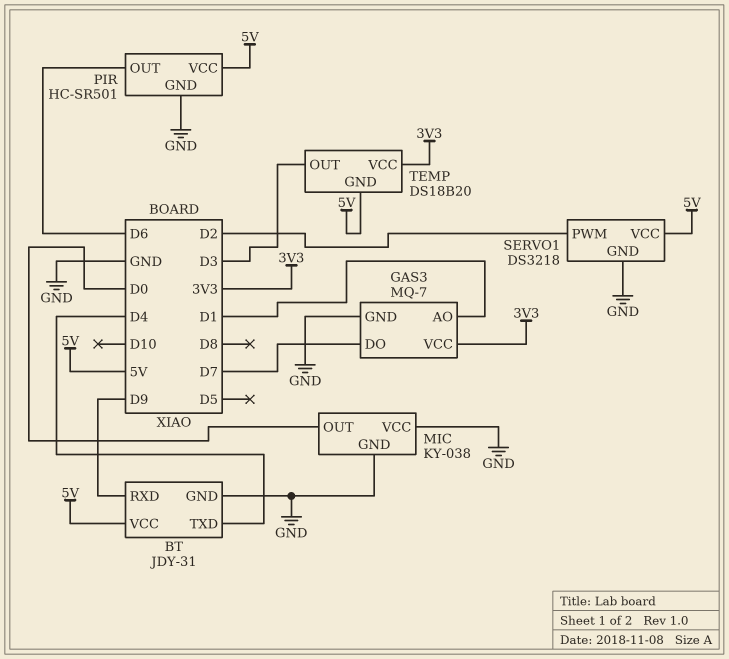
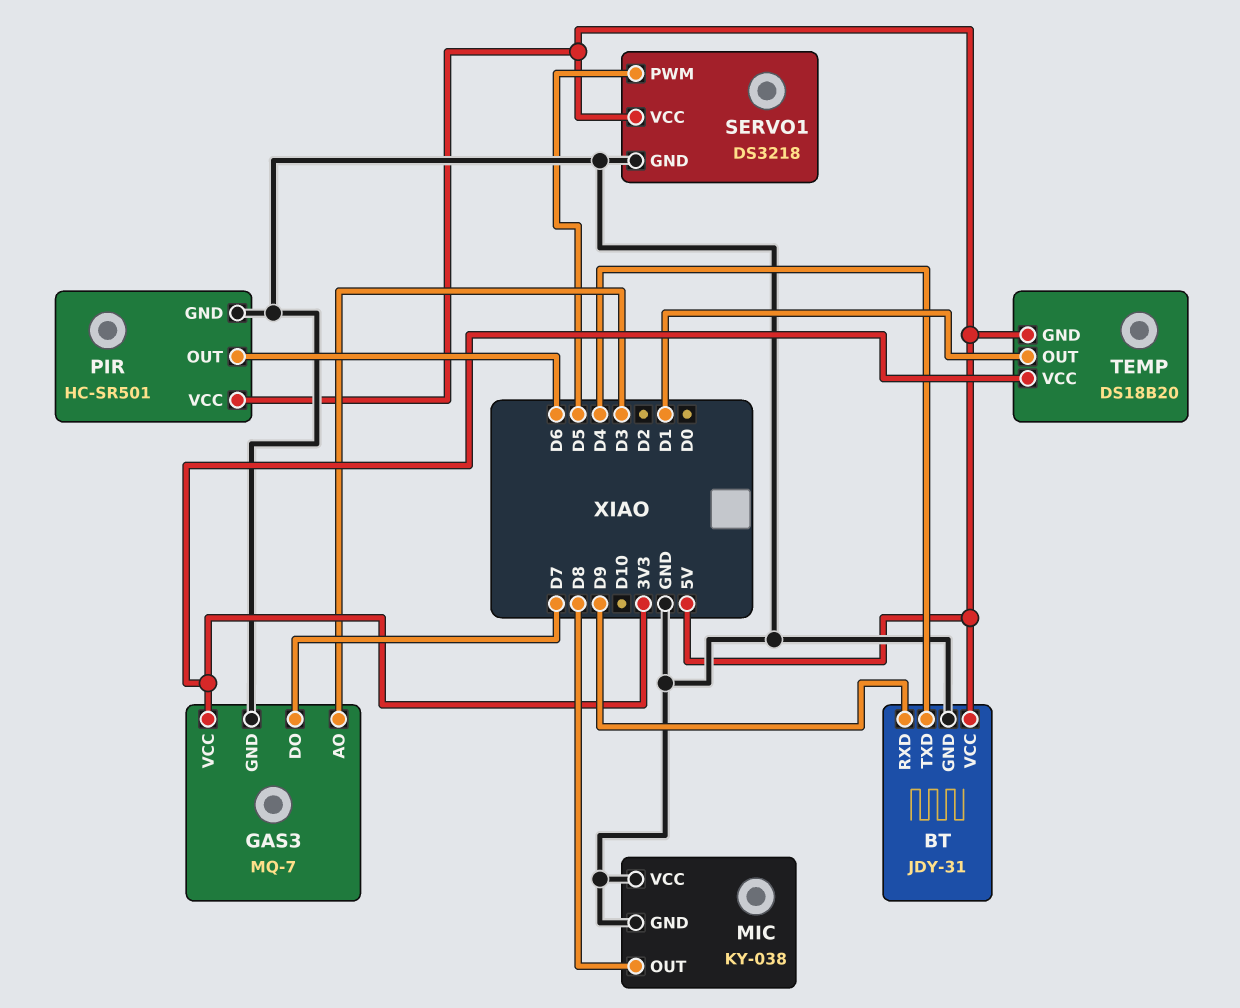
GAS3 pin AO: D1 -> D3
MIC pin OUT: D0 -> D8
SERVO1 pin PWM: D2 -> D5
TEMP pin OUT: D3 -> D1

